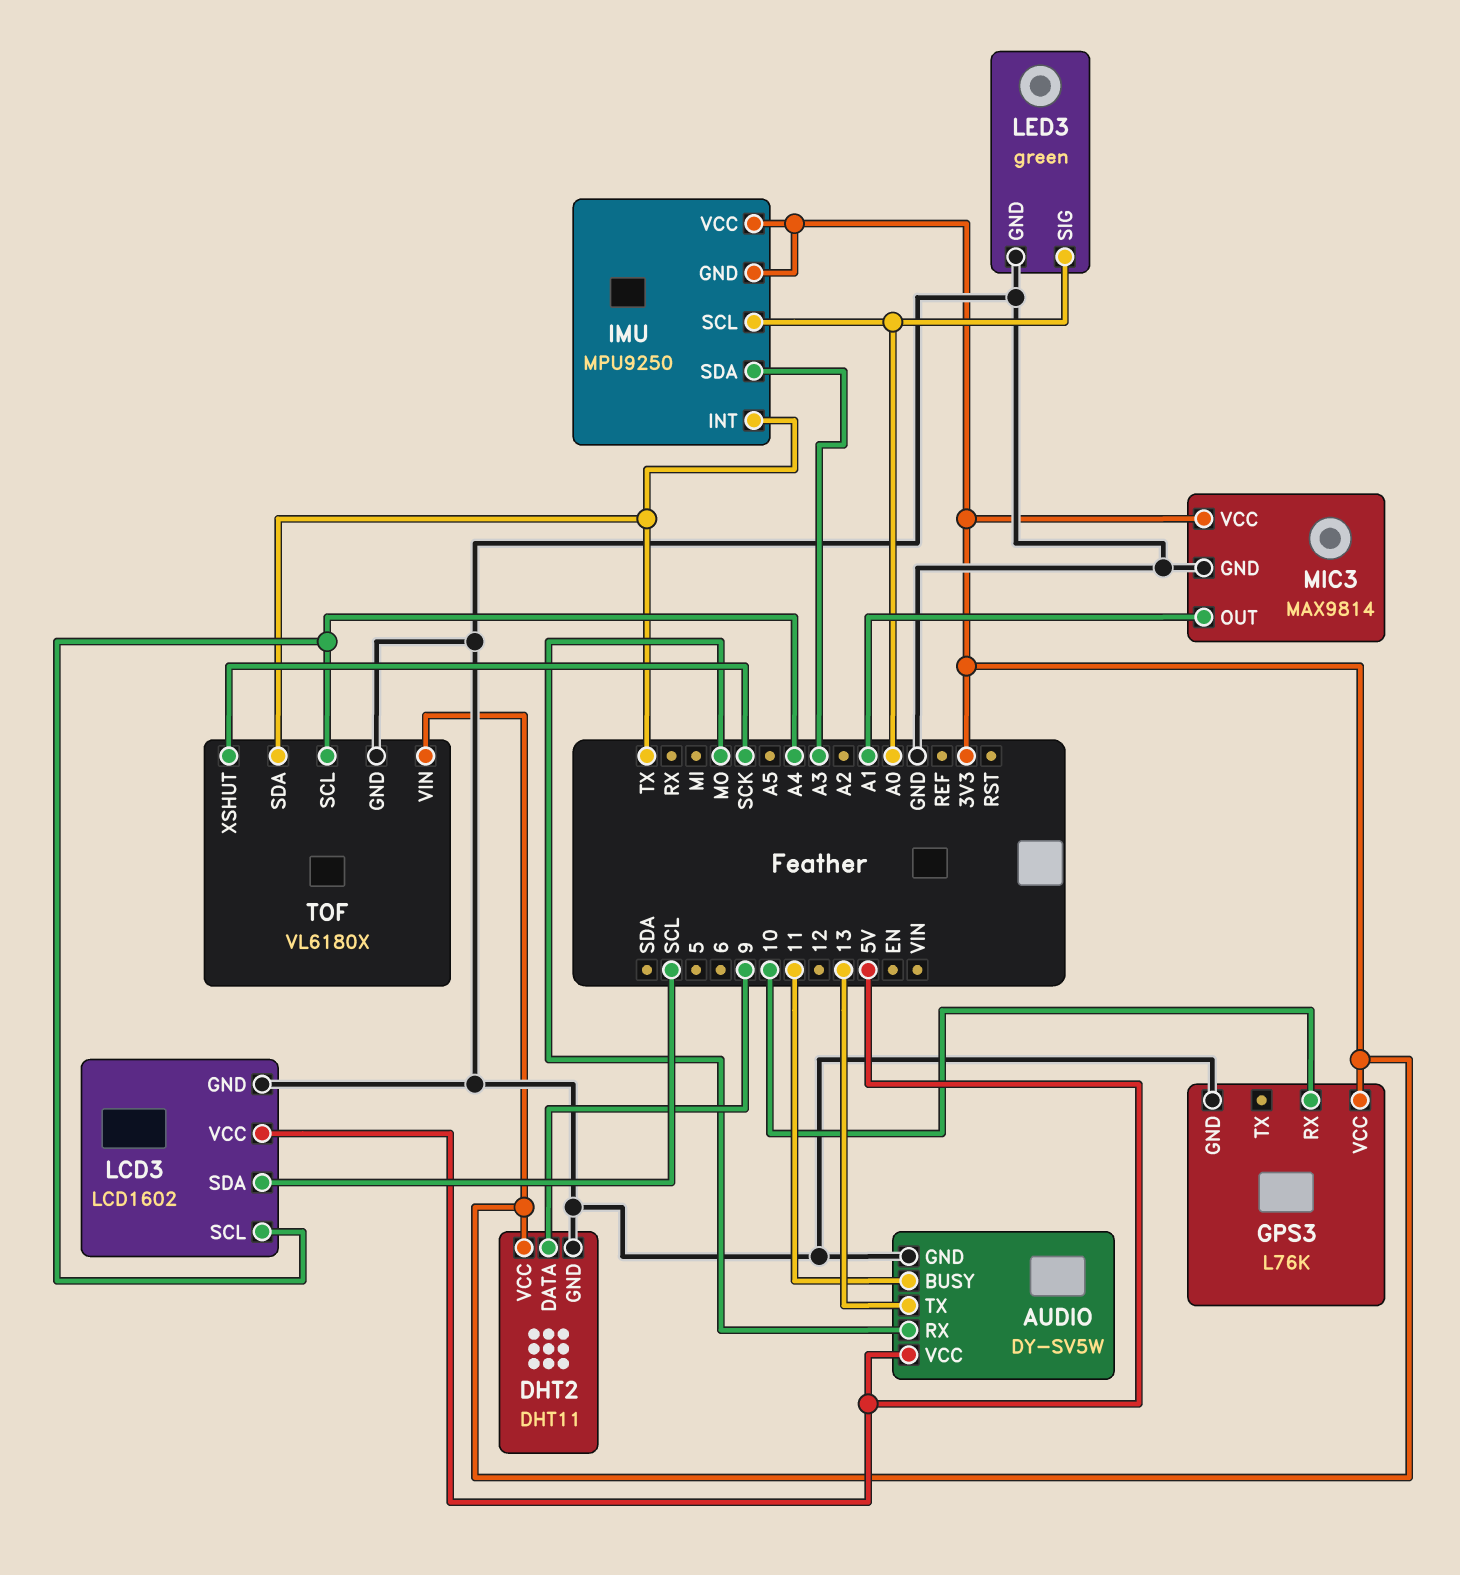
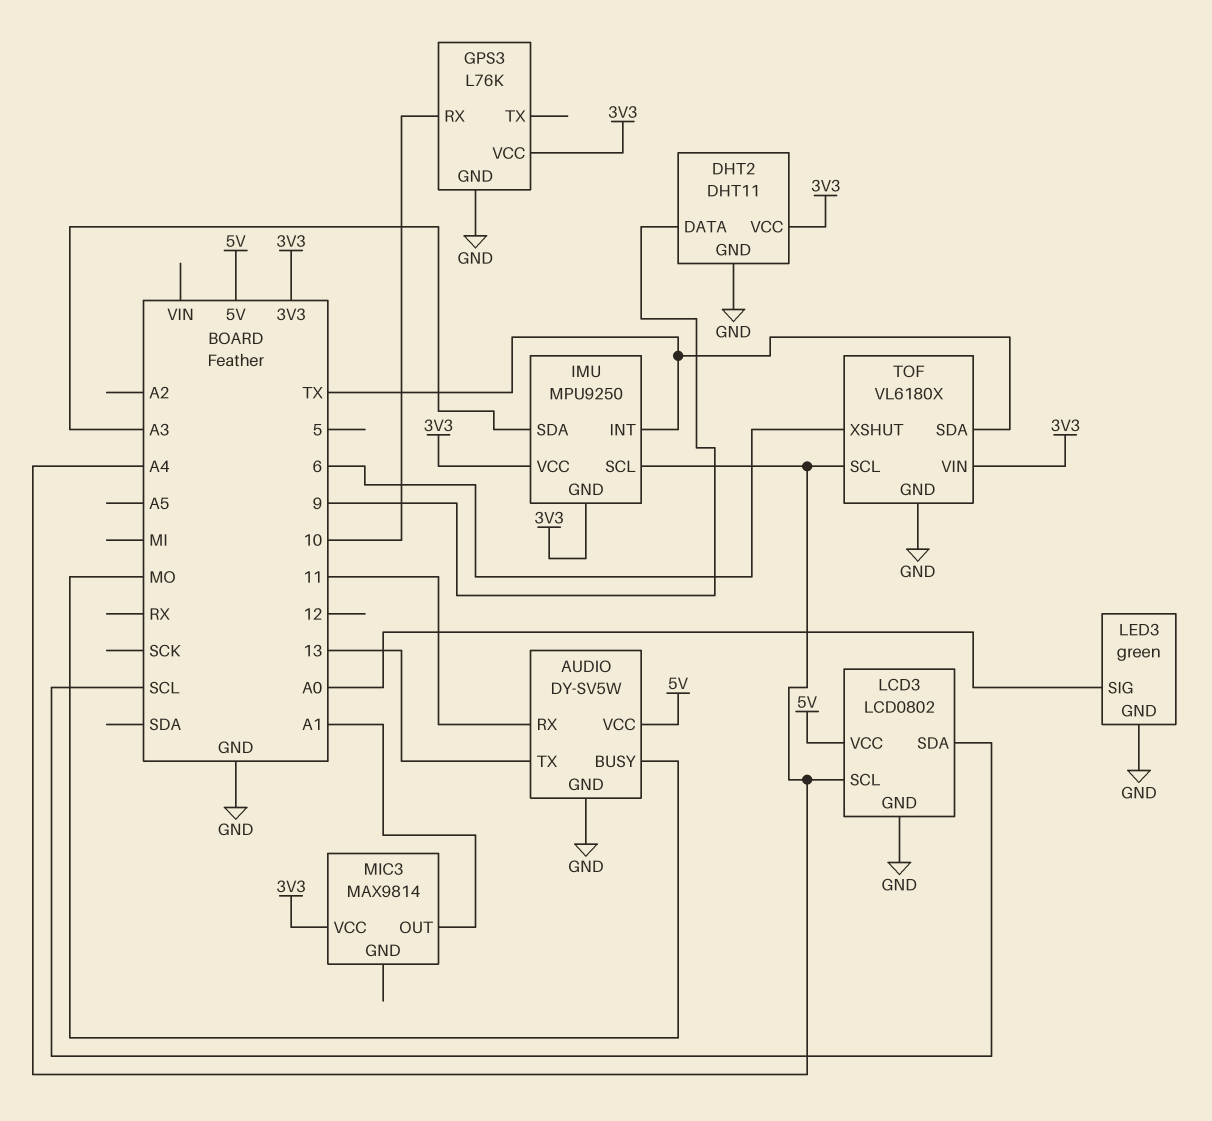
AUDIO pin BUSY: 11 -> MO
AUDIO pin RX: MO -> 11
IMU pin SCL: A0 -> A4
LCD3: LCD1602 -> LCD0802
MIC3 pin GND: GND -> none
TOF pin XSHUT: SCK -> 6

